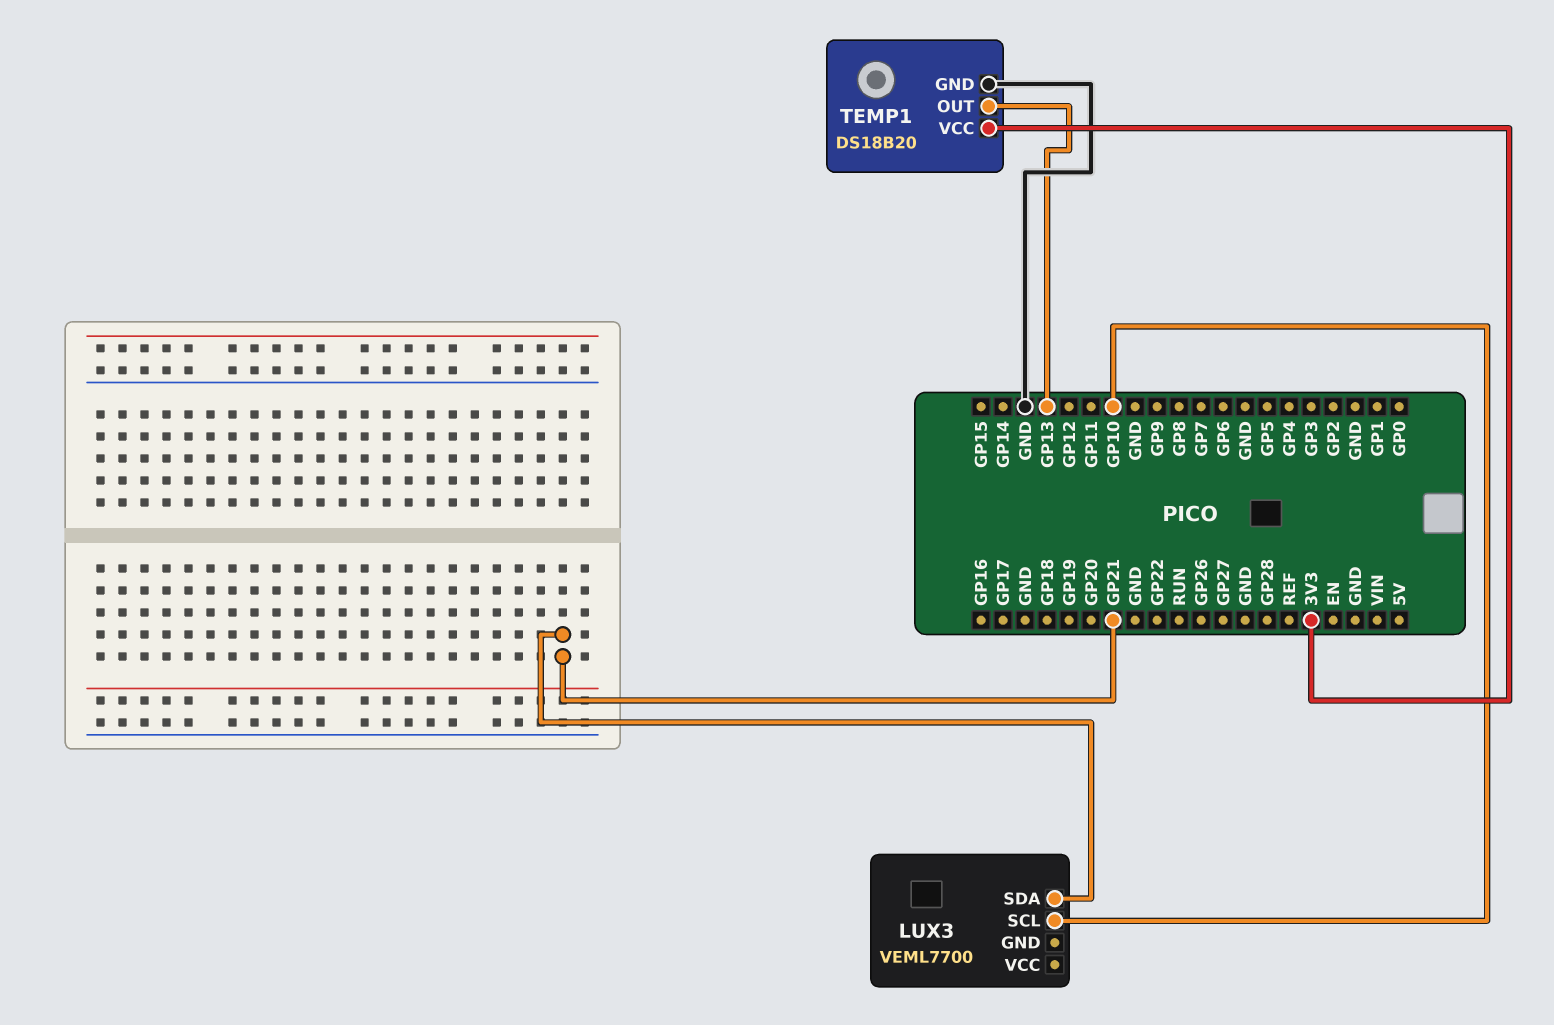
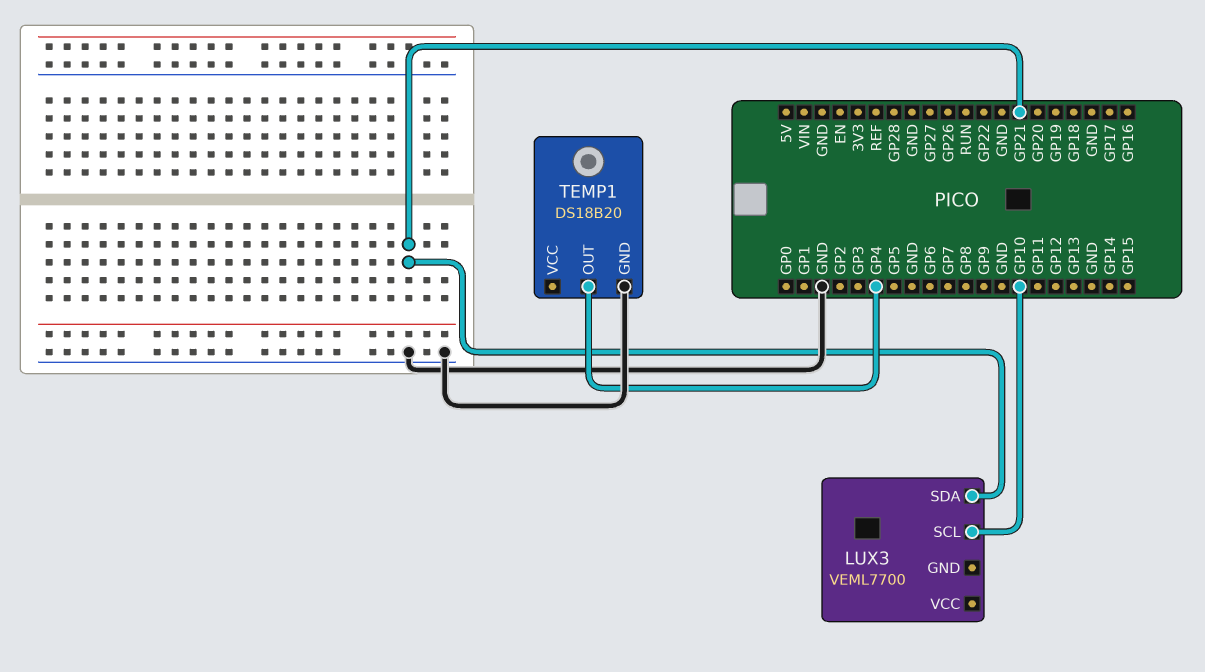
TEMP1 pin OUT: GP13 -> GP4
TEMP1 pin VCC: 3V3 -> none

